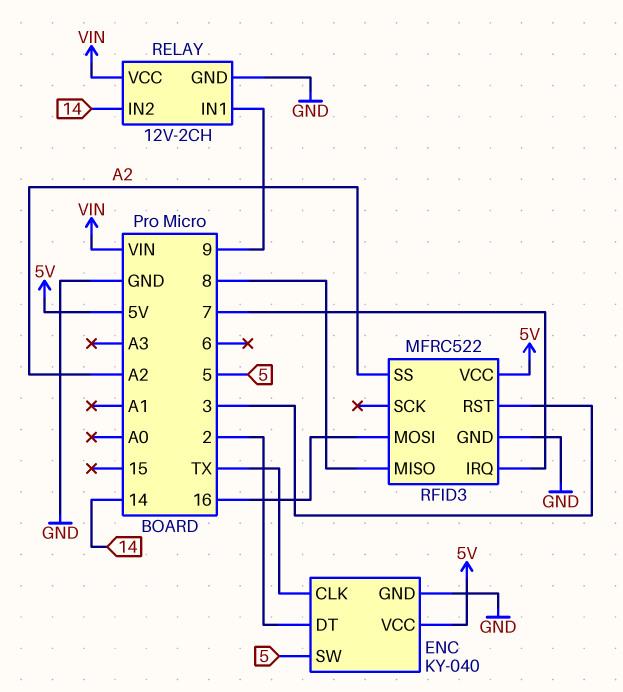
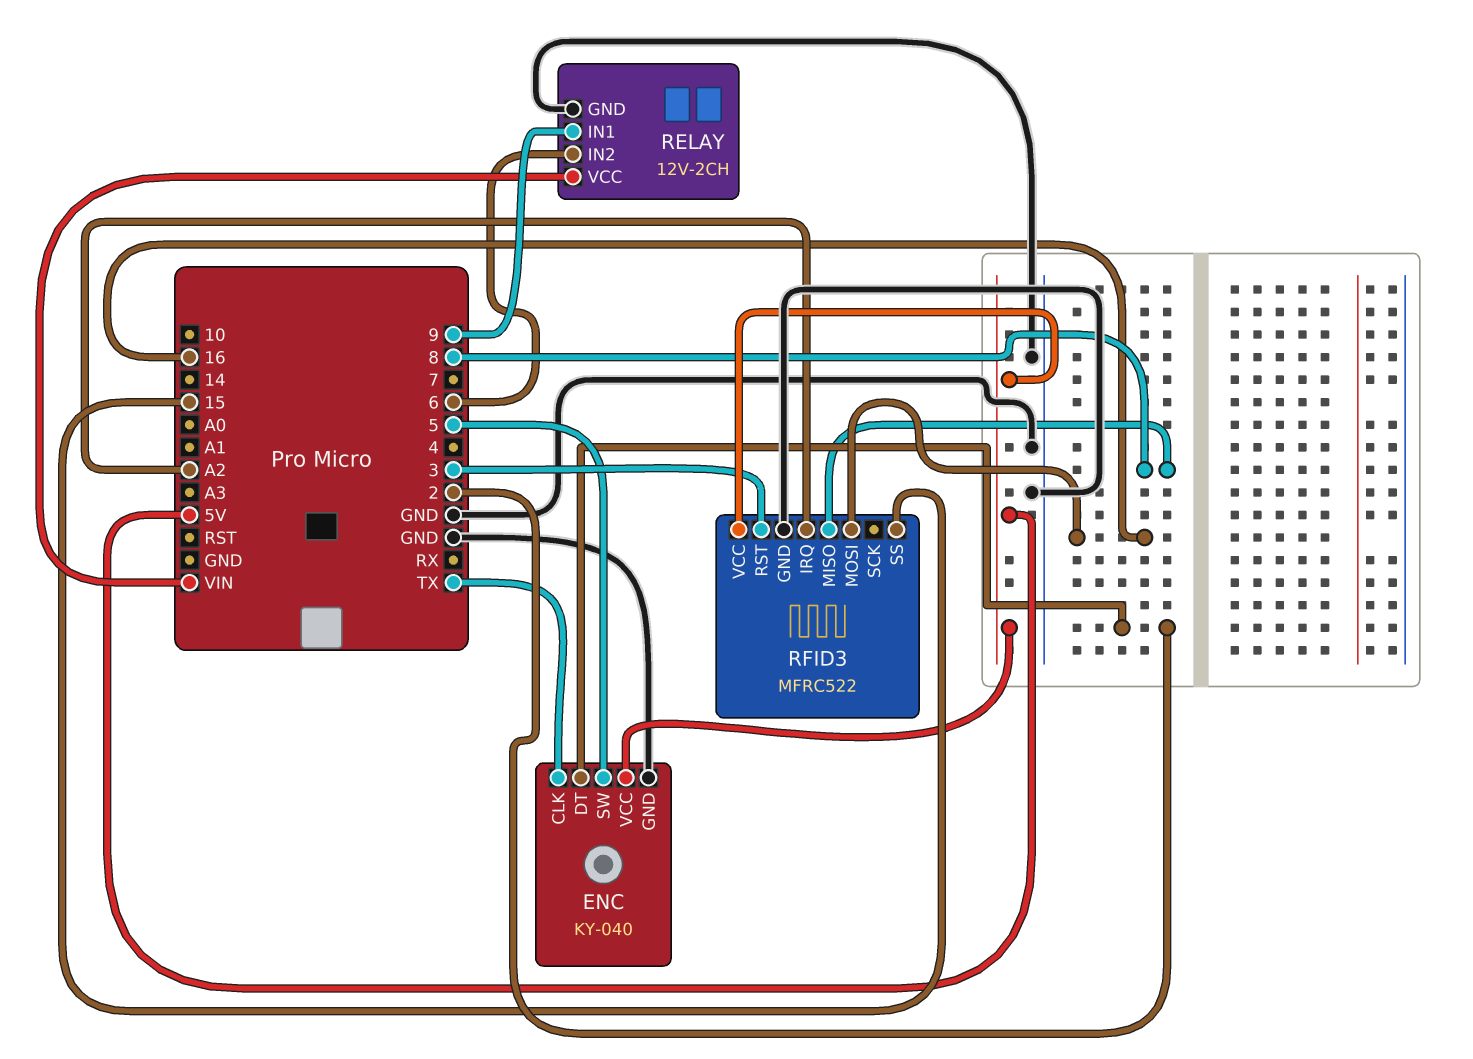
RELAY pin IN2: 14 -> 6
RFID3 pin IRQ: 7 -> A2
RFID3 pin SS: A2 -> 15

